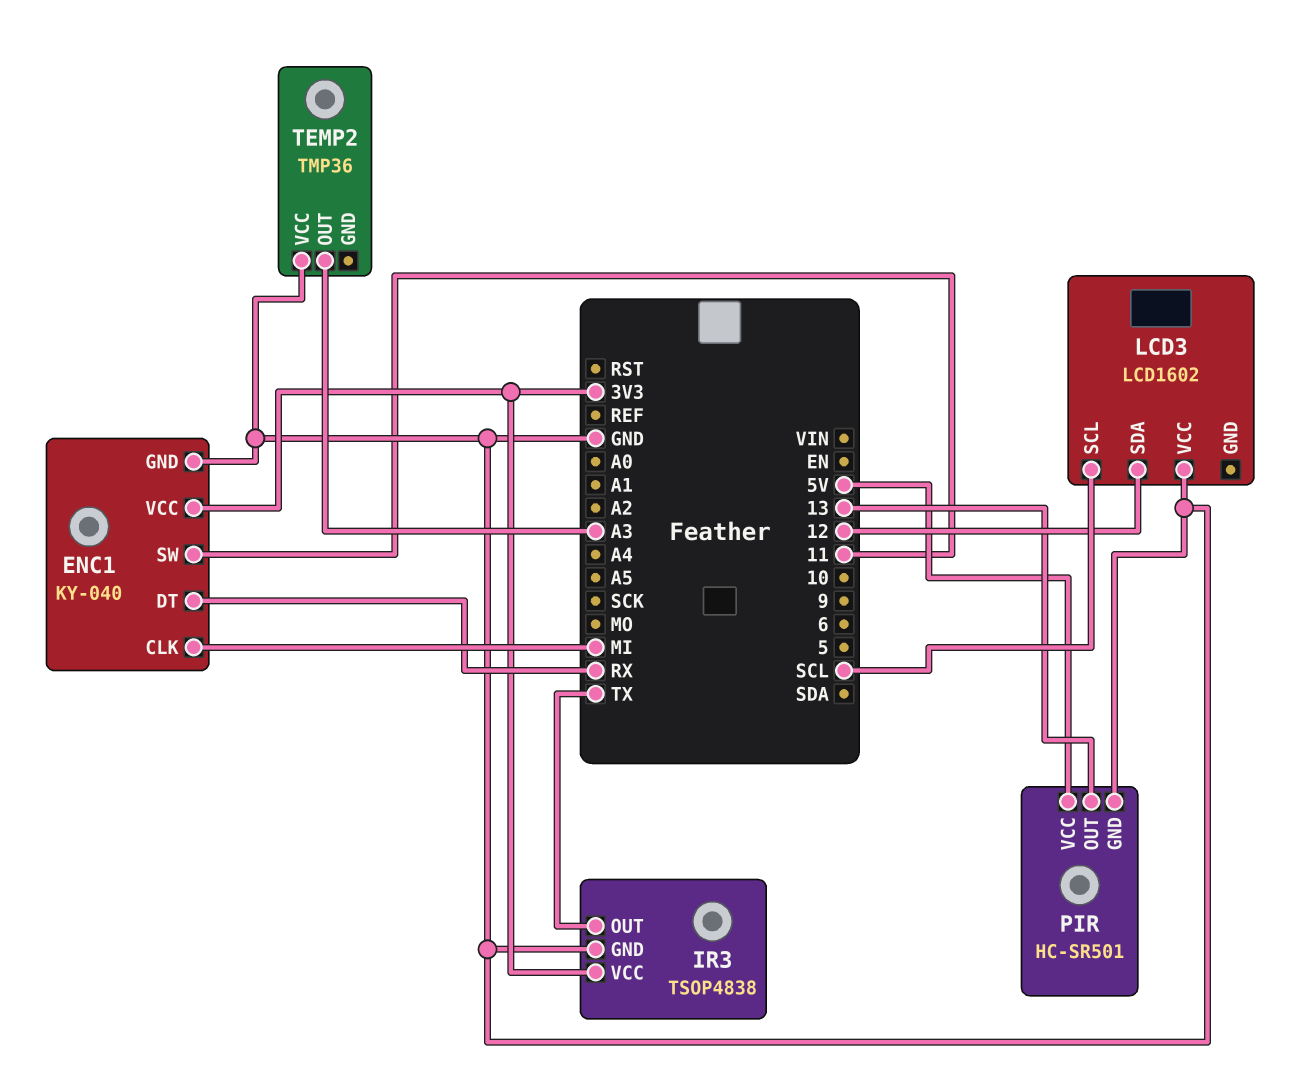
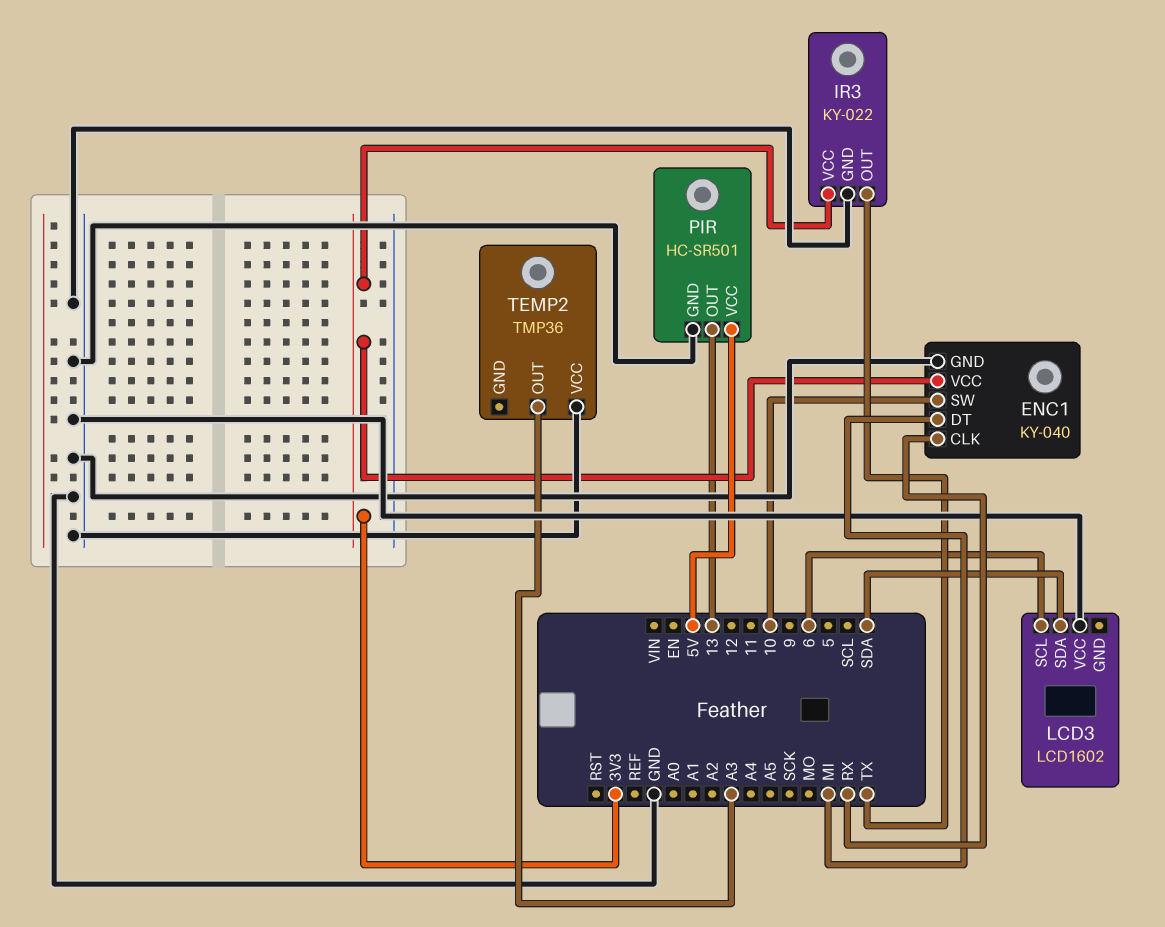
ENC1 pin CLK: MI -> RX
ENC1 pin DT: RX -> MI
ENC1 pin SW: 11 -> 10
IR3: TSOP4838 -> KY-022
LCD3 pin SCL: SCL -> 6
LCD3 pin SDA: 12 -> SDA

